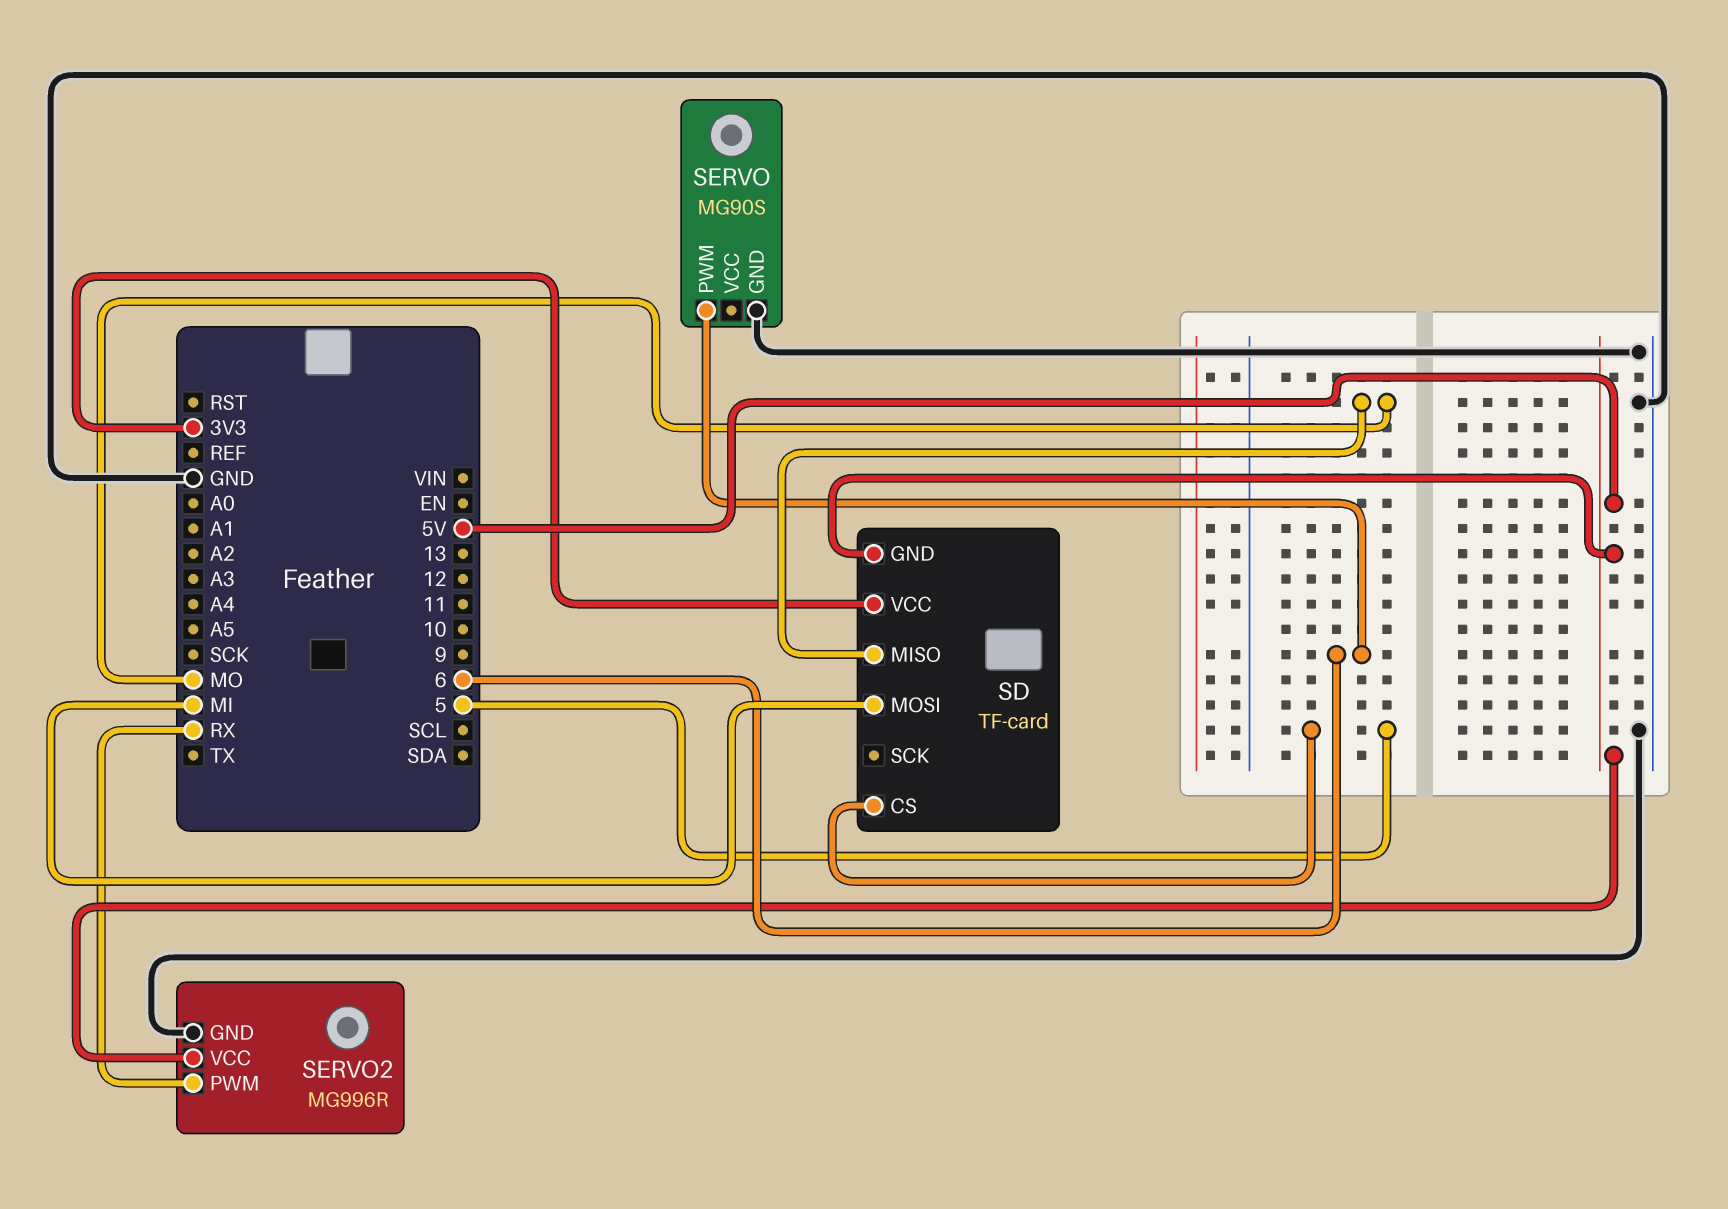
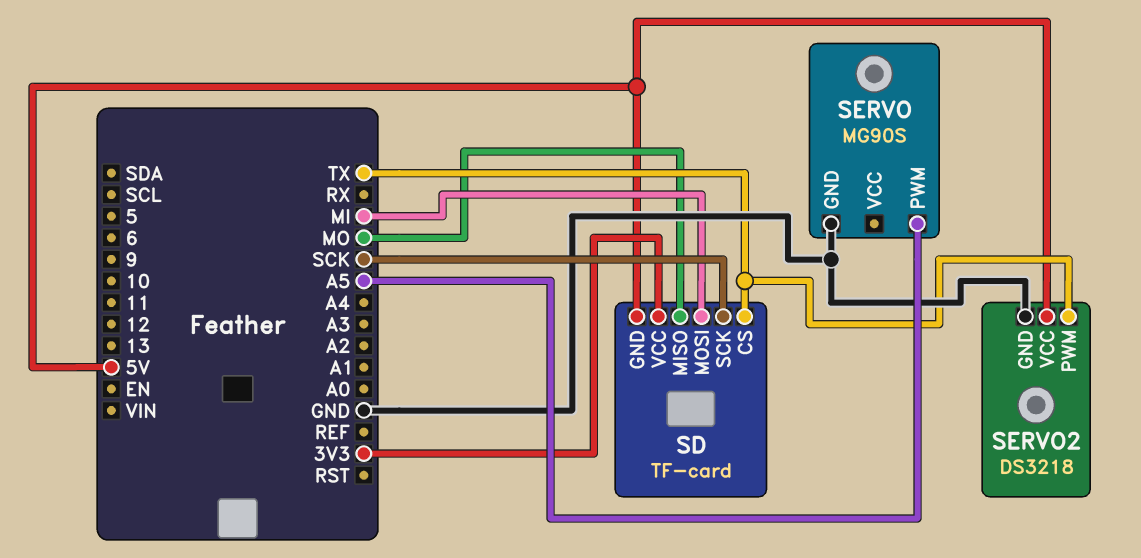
SD pin CS: 5 -> TX
SD pin SCK: none -> SCK
SERVO pin PWM: 6 -> A5
SERVO2: MG996R -> DS3218
SERVO2 pin PWM: RX -> TX

